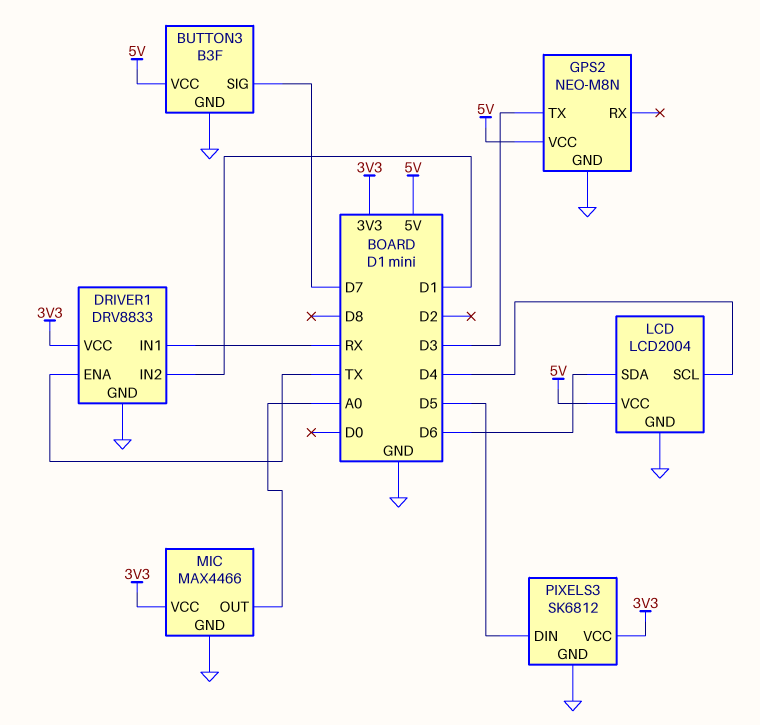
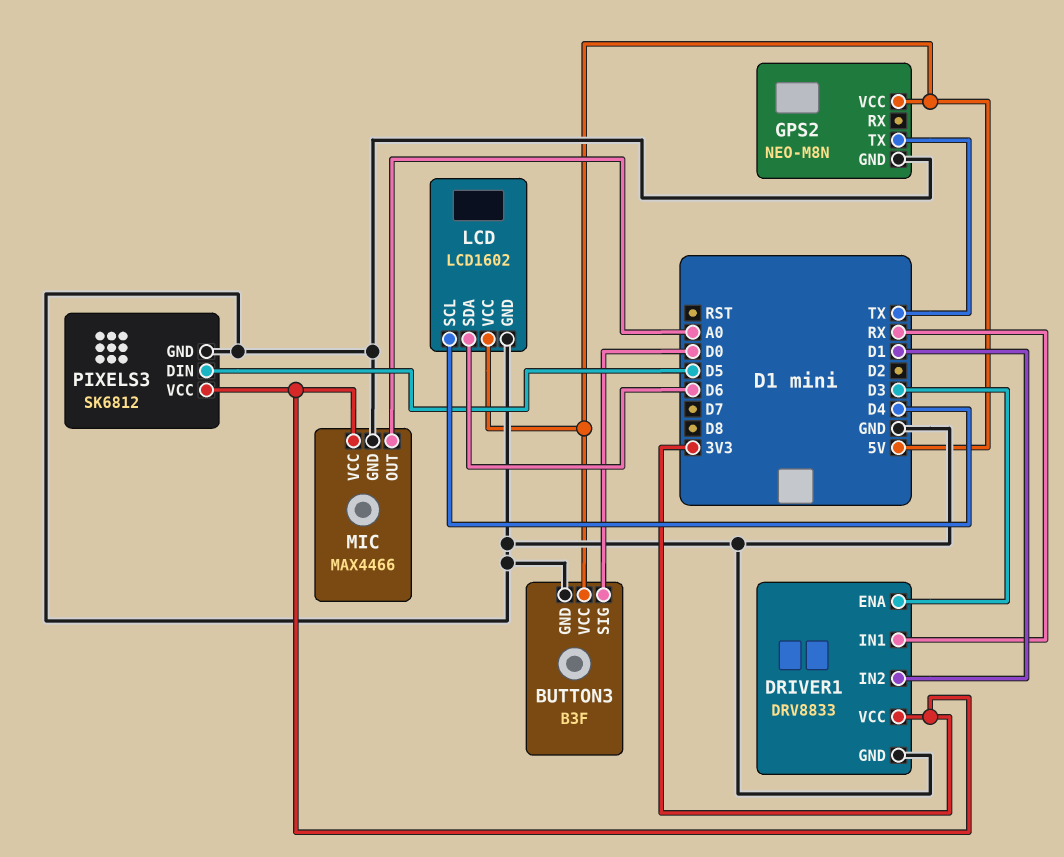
BUTTON3 pin SIG: D7 -> D0
DRIVER1 pin ENA: TX -> D3
GPS2 pin TX: D3 -> TX
LCD: LCD2004 -> LCD1602

